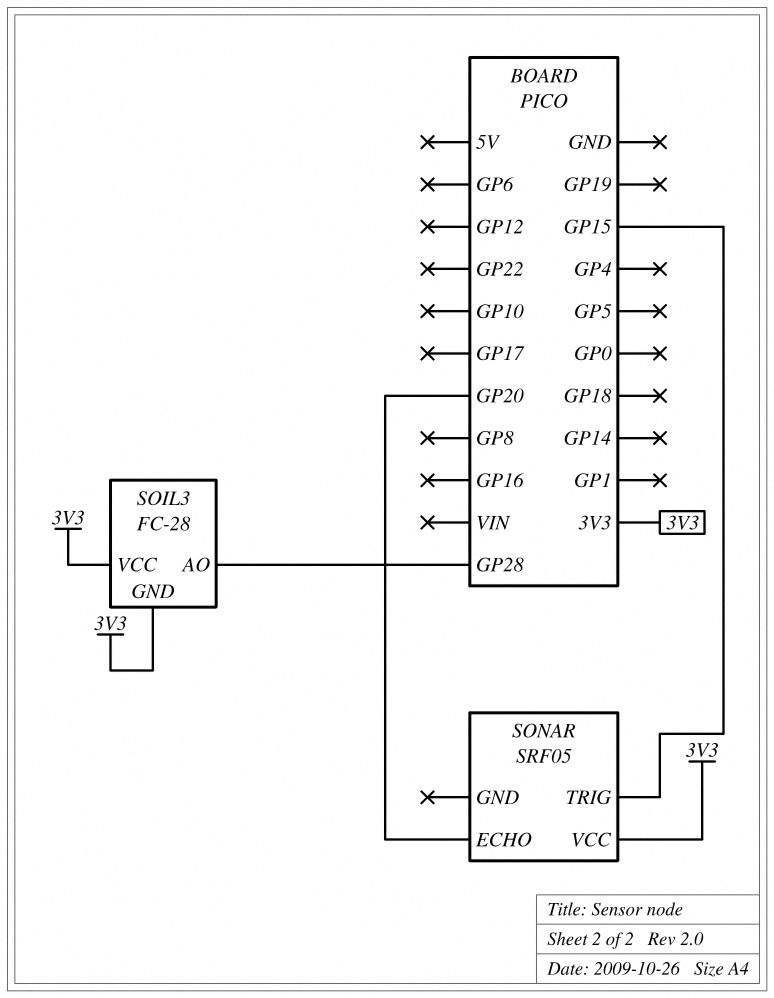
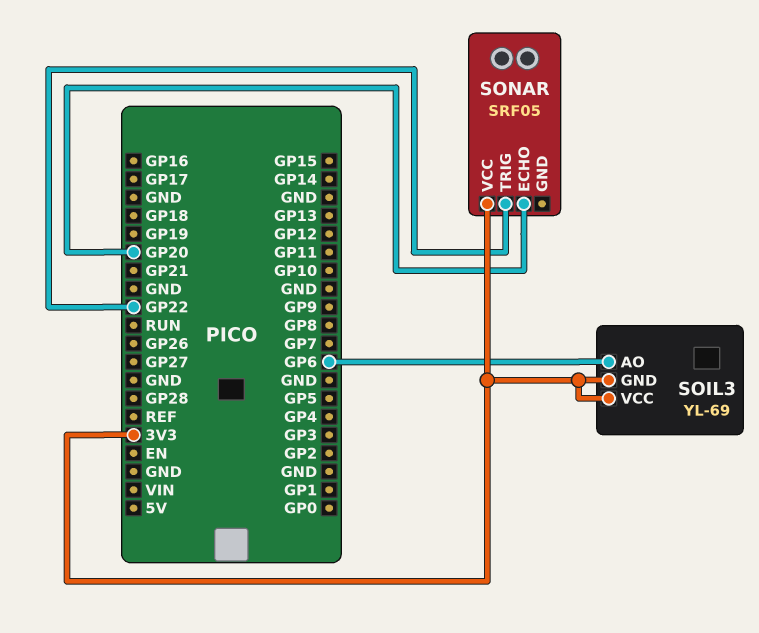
SOIL3: FC-28 -> YL-69
SOIL3 pin AO: GP28 -> GP6
SONAR pin TRIG: GP15 -> GP22

